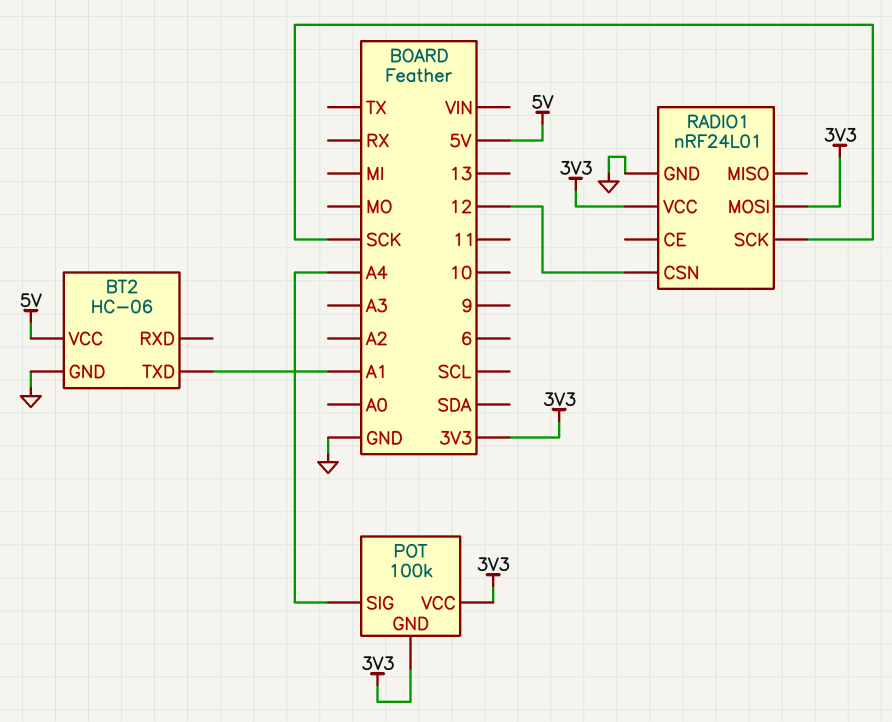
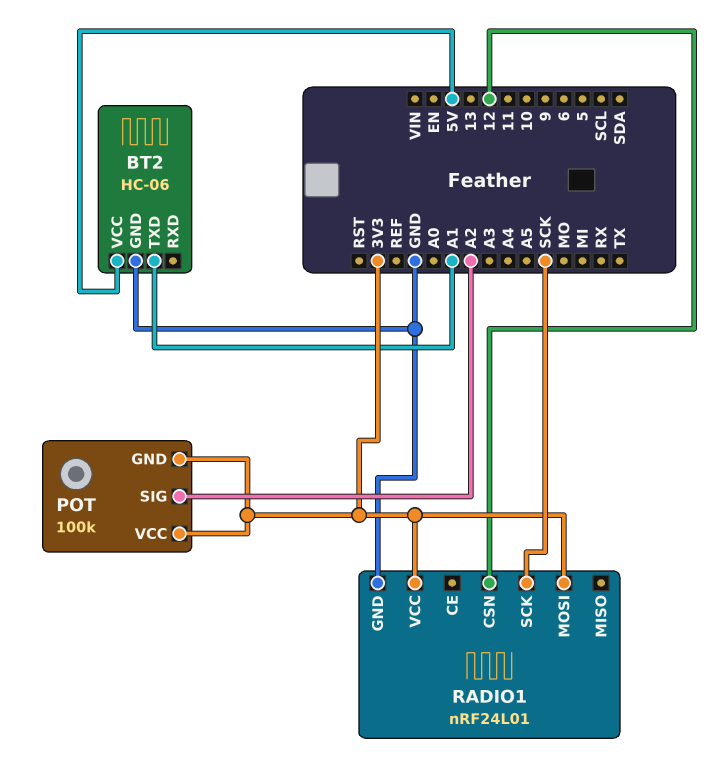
POT pin SIG: A4 -> A2

